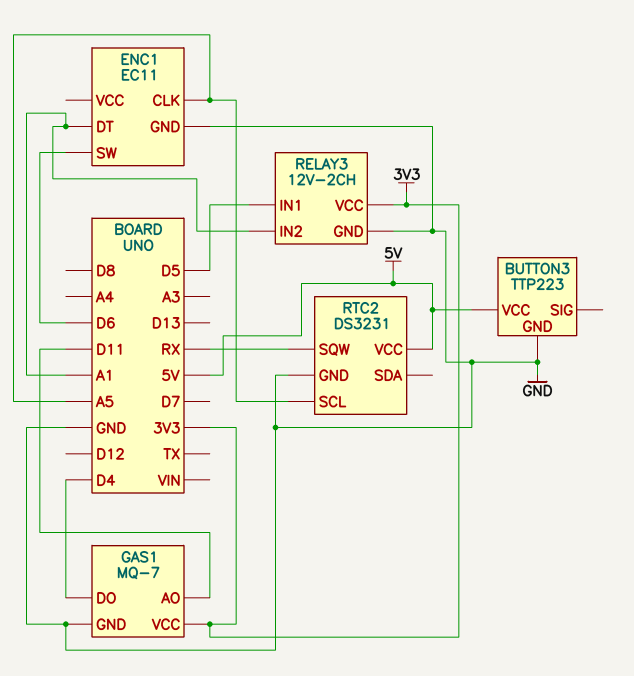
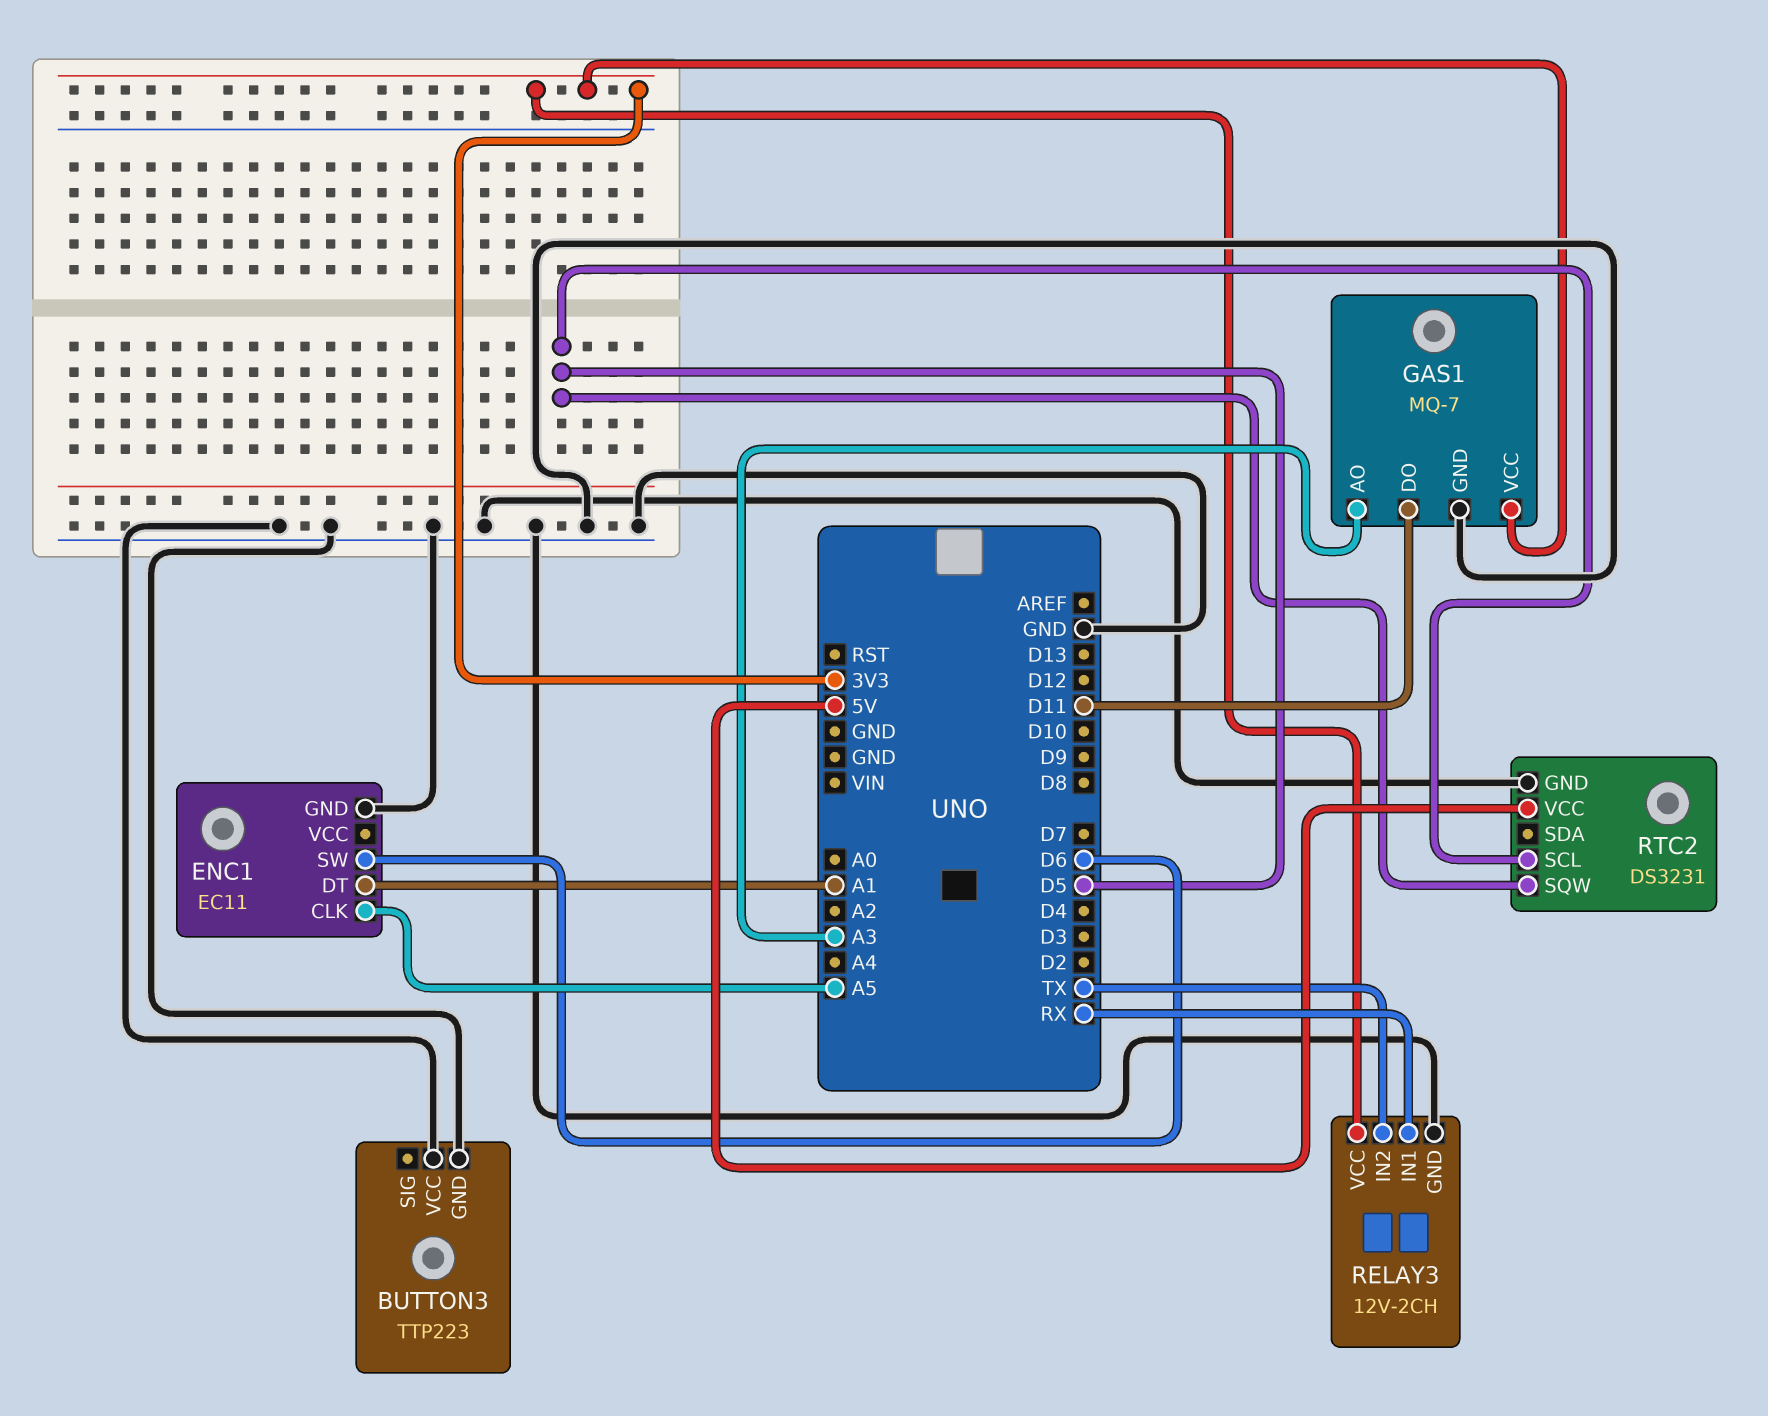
BUTTON3 pin VCC: 5V -> GND
GAS1 pin AO: D11 -> A3
GAS1 pin DO: D4 -> D11
RELAY3 pin IN1: D5 -> RX
RELAY3 pin IN2: A1 -> TX
RTC2 pin SCL: A5 -> D5
RTC2 pin SQW: RX -> D5

